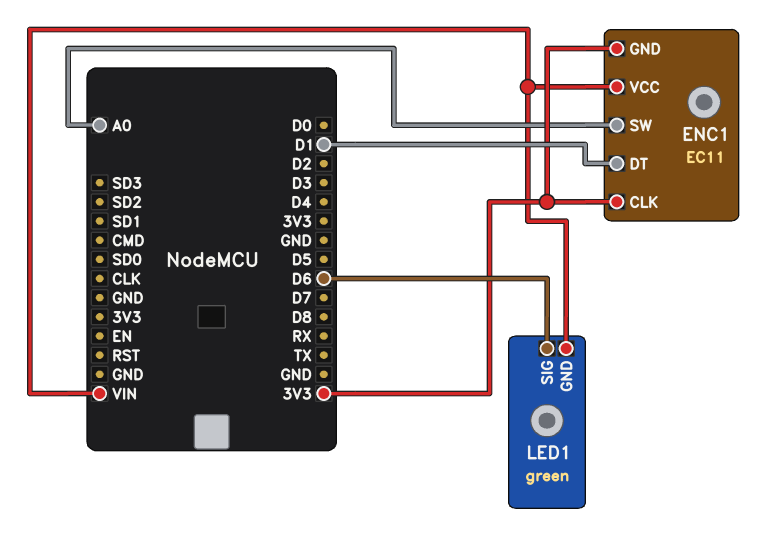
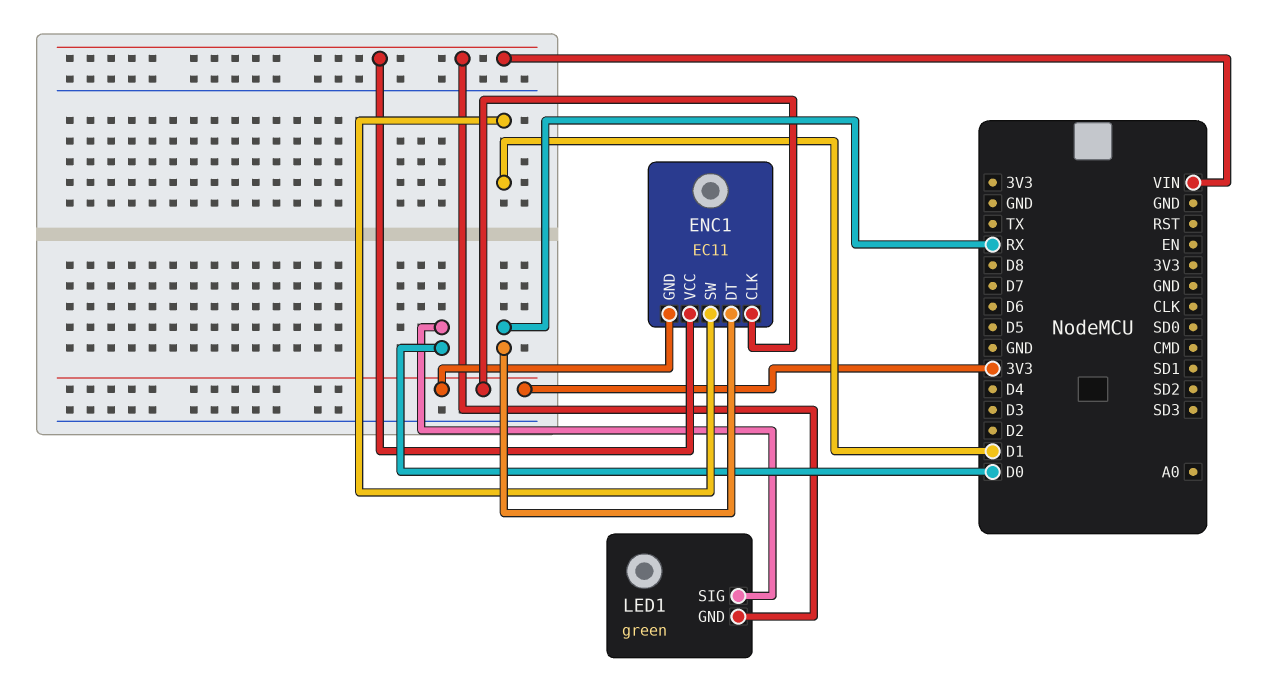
ENC1 pin DT: D1 -> RX
ENC1 pin SW: A0 -> D1
LED1 pin SIG: D6 -> D0

